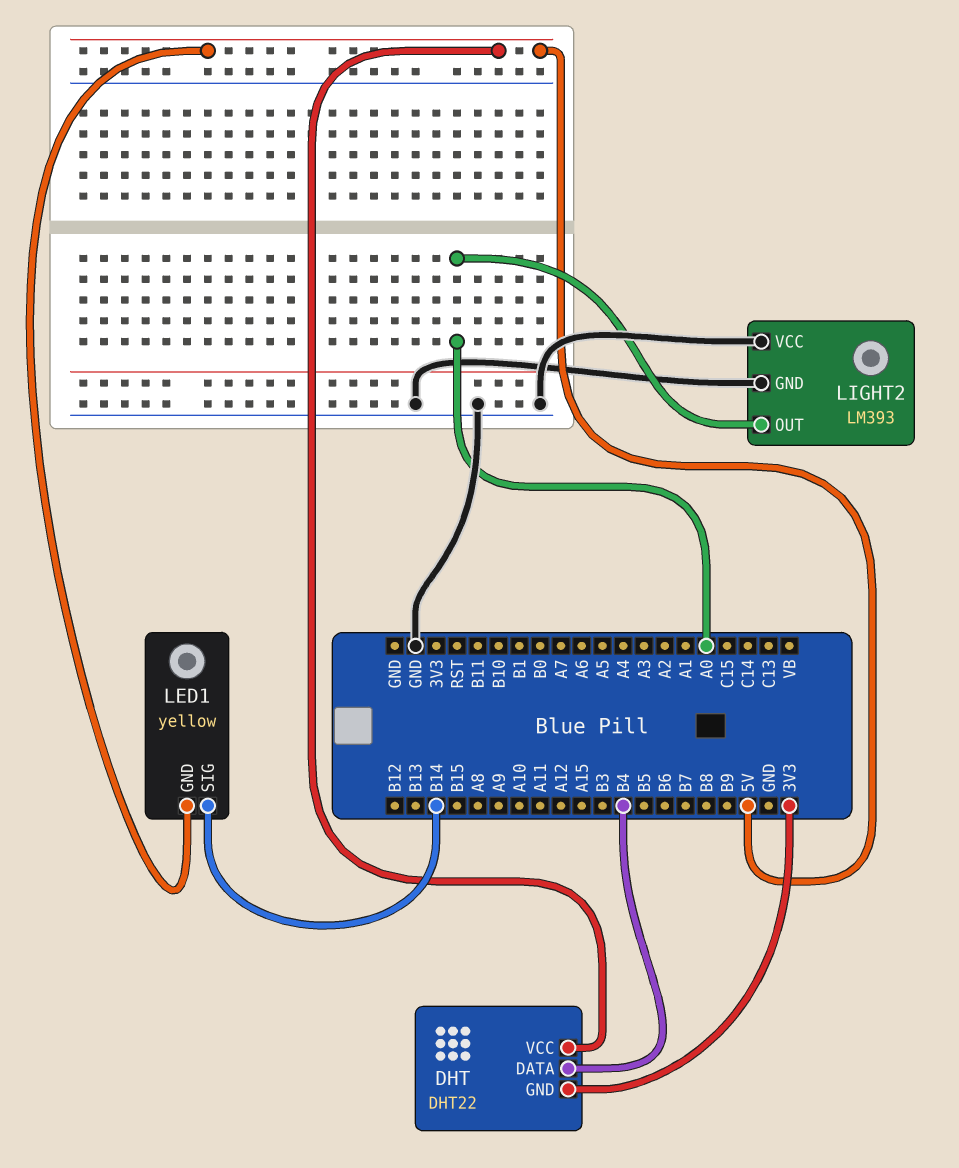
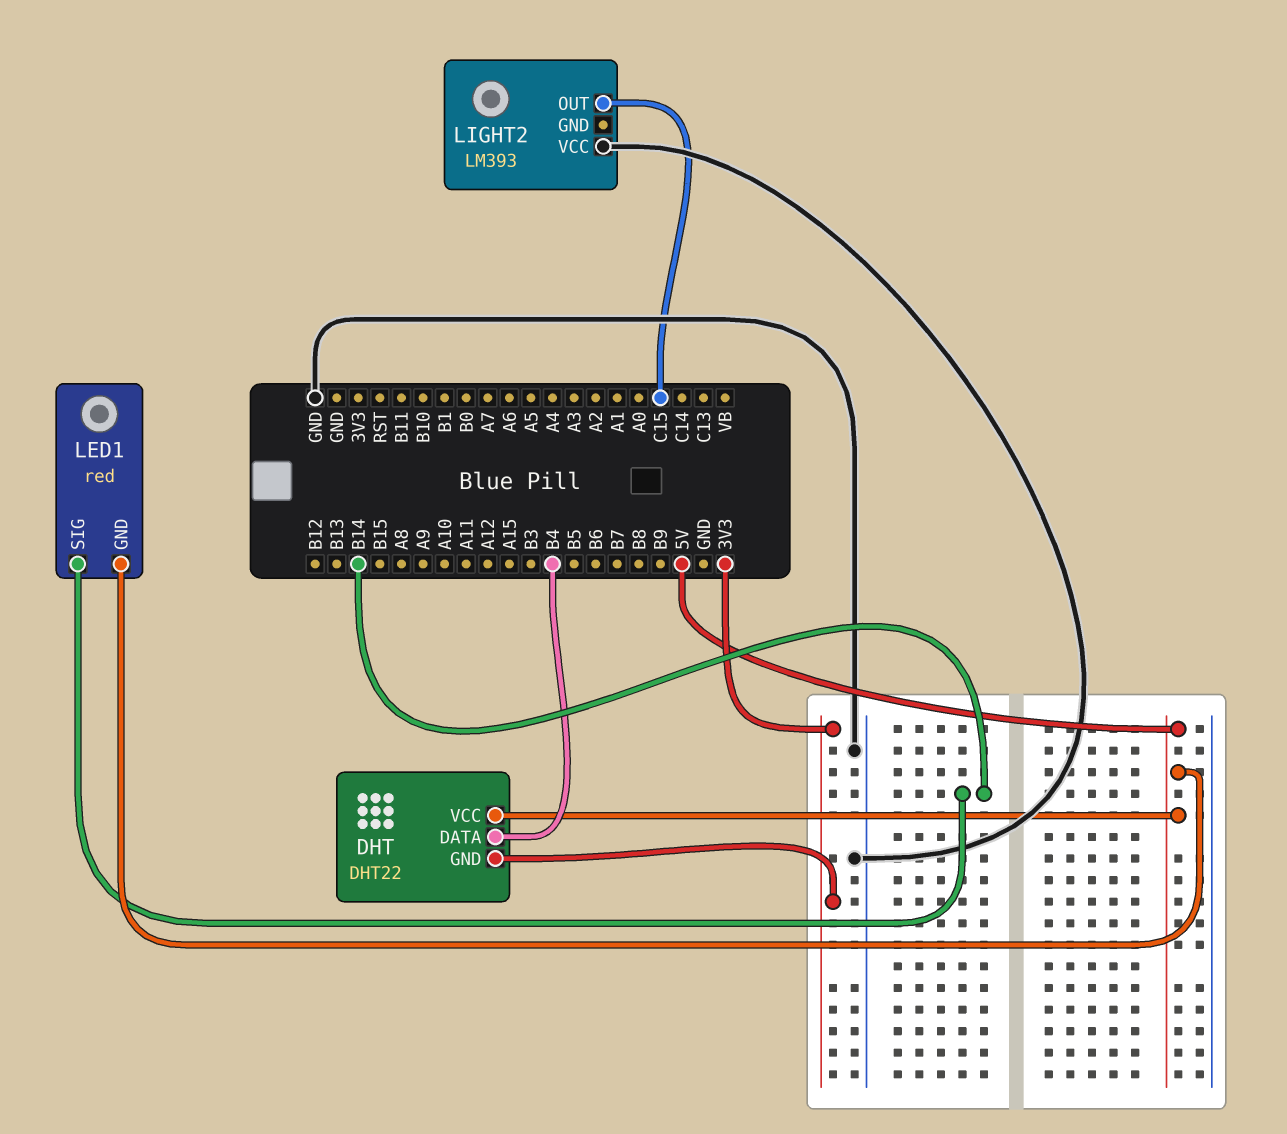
LED1: yellow -> red
LIGHT2 pin GND: GND -> none
LIGHT2 pin OUT: A0 -> C15

